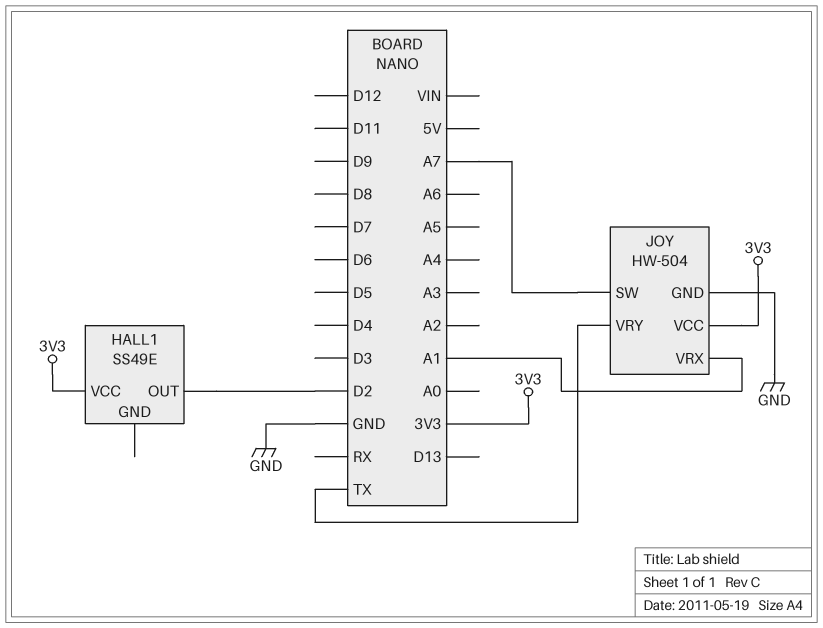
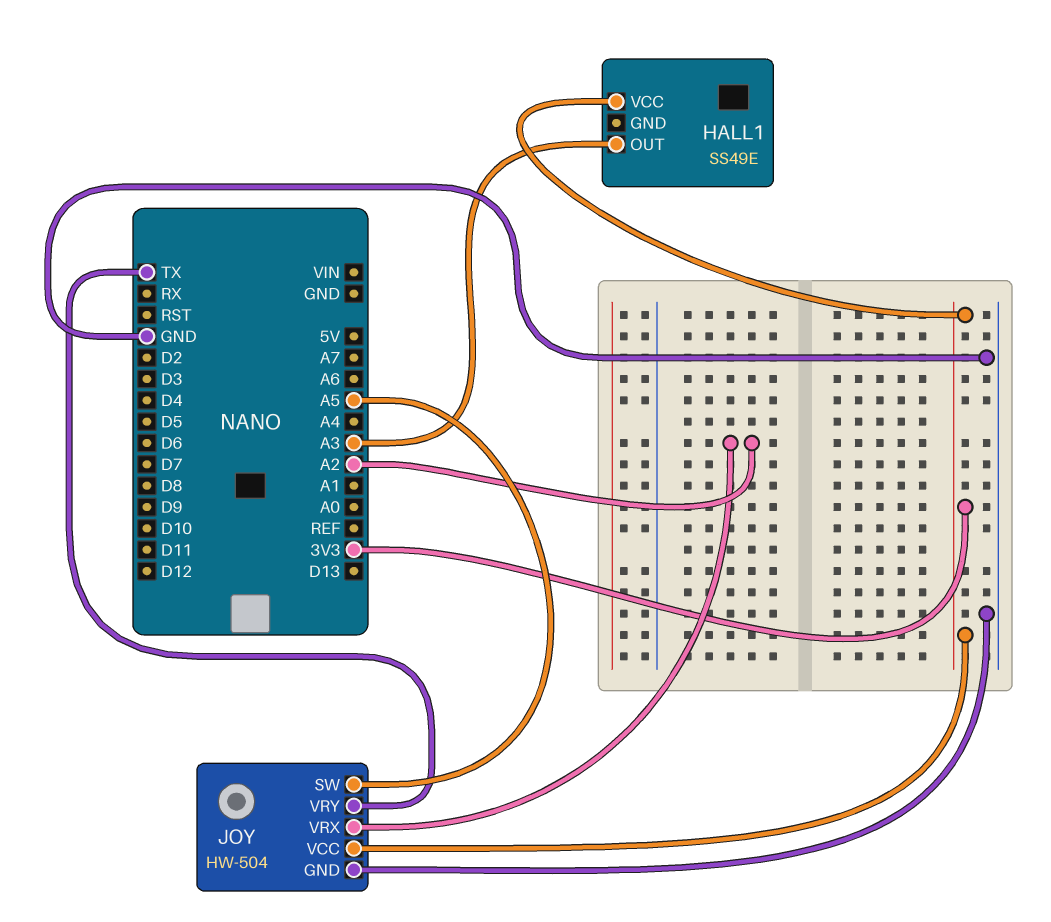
HALL1 pin OUT: D2 -> A3
JOY pin SW: A7 -> A5
JOY pin VRX: A1 -> A2

